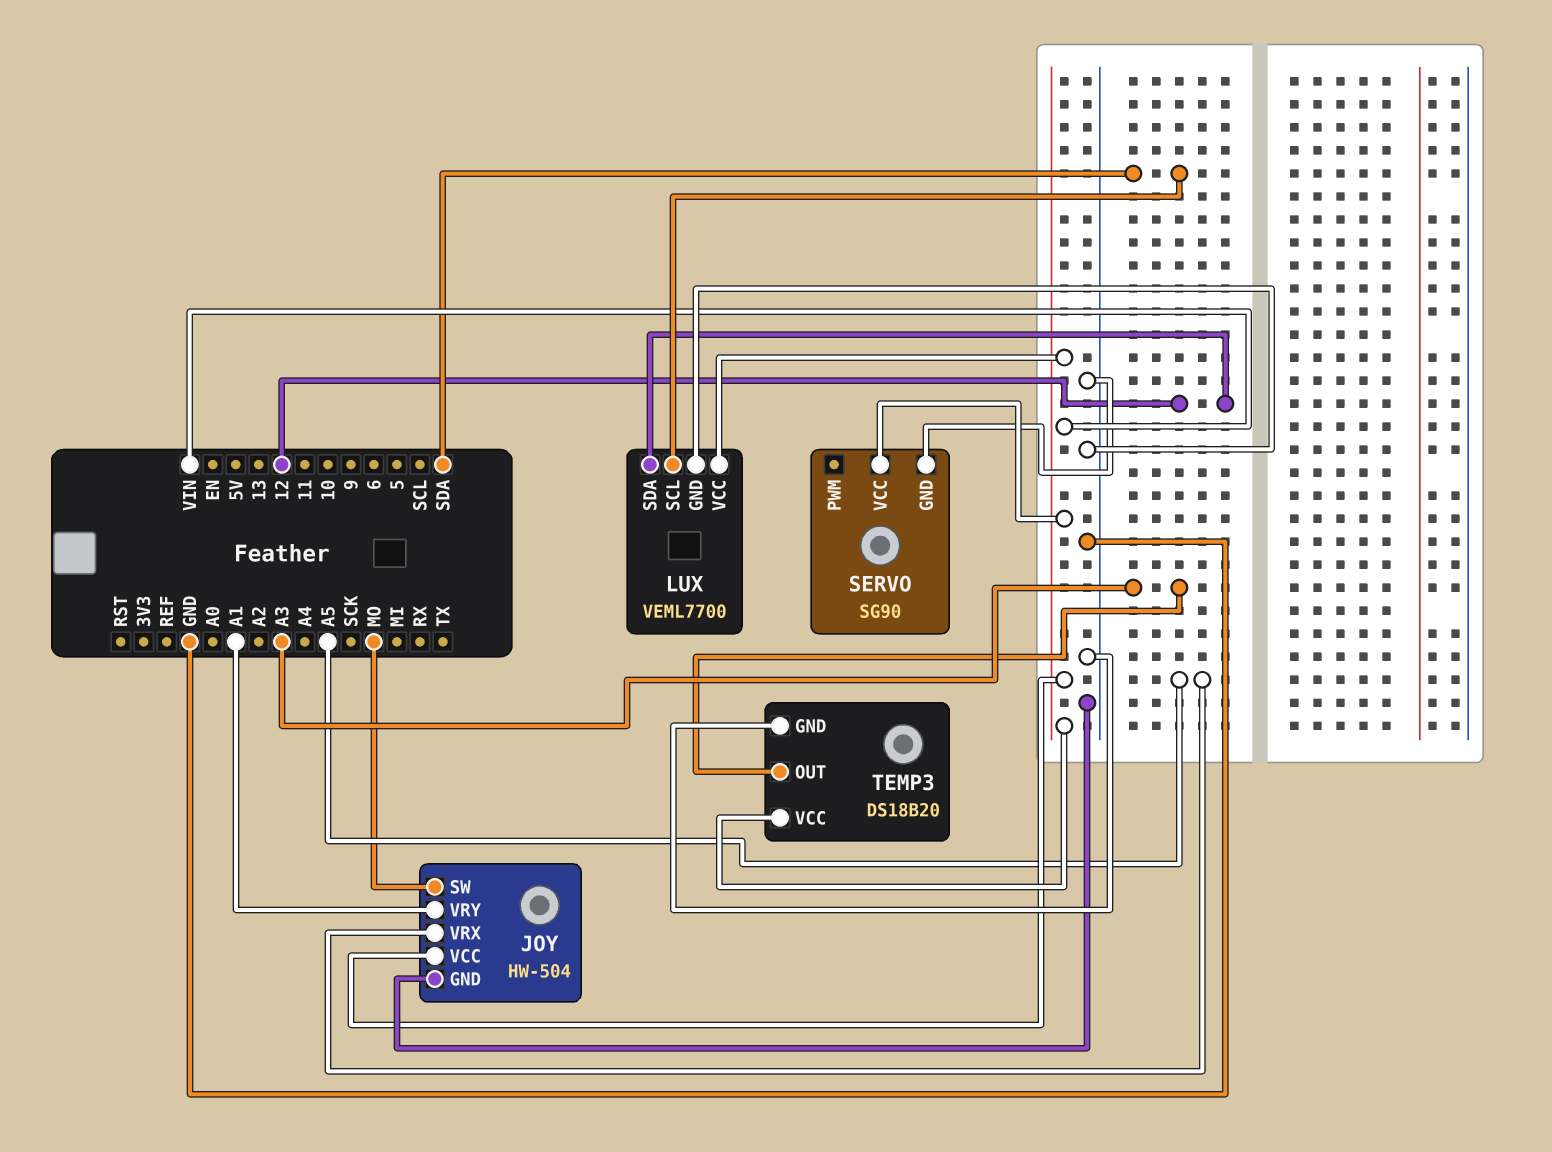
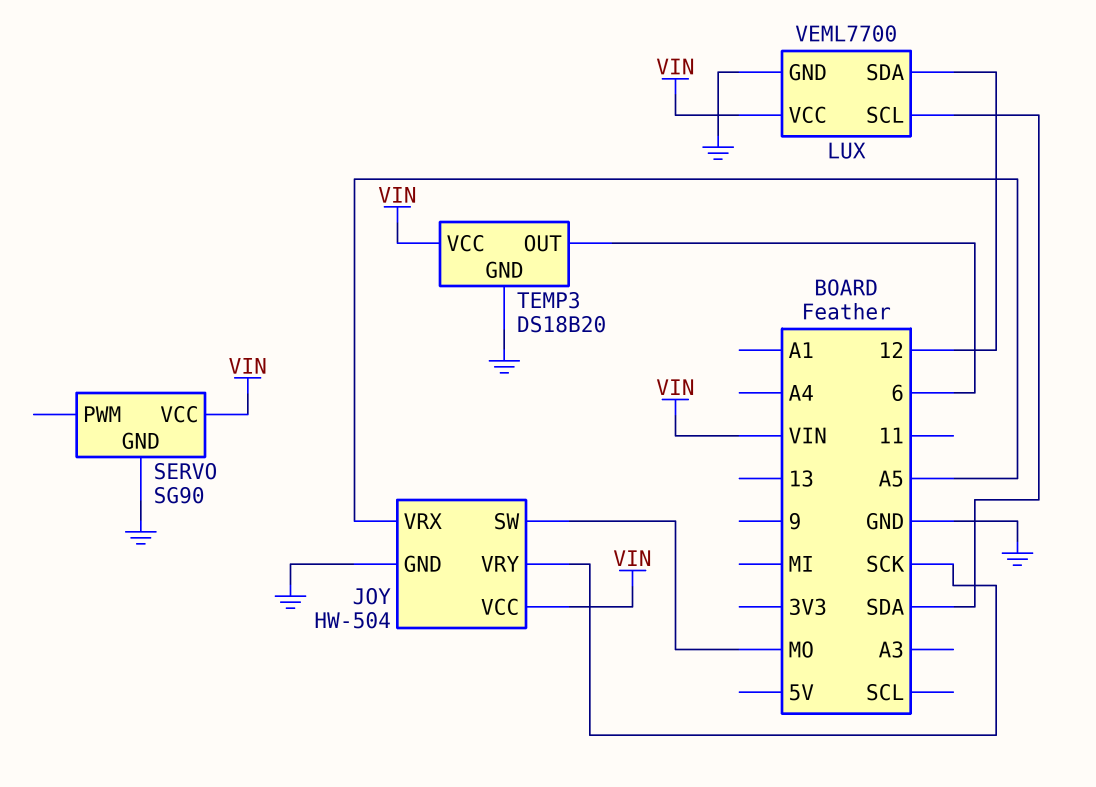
JOY pin VRY: A1 -> SCK
TEMP3 pin OUT: A3 -> 6

